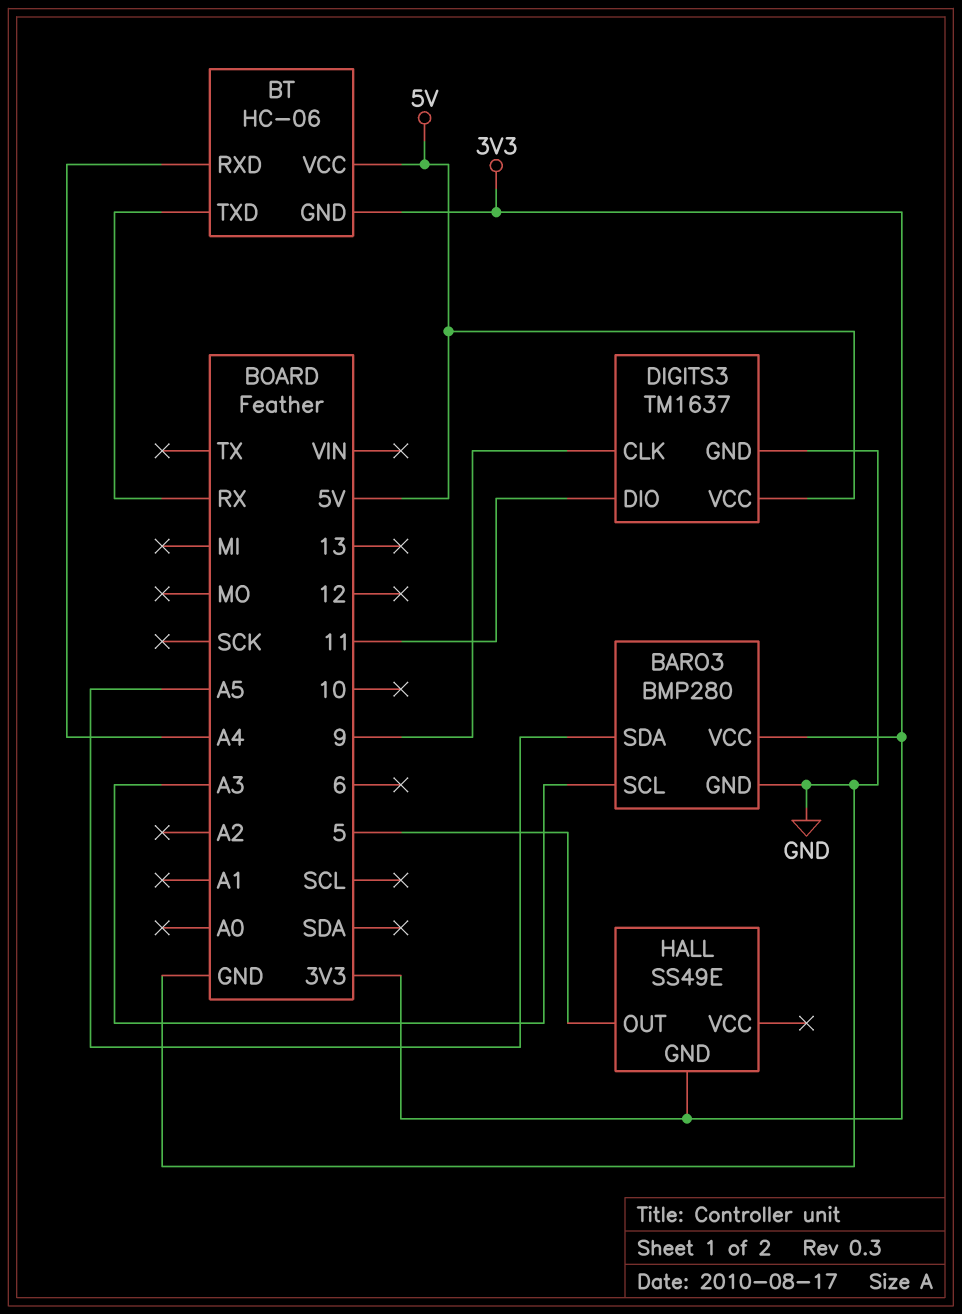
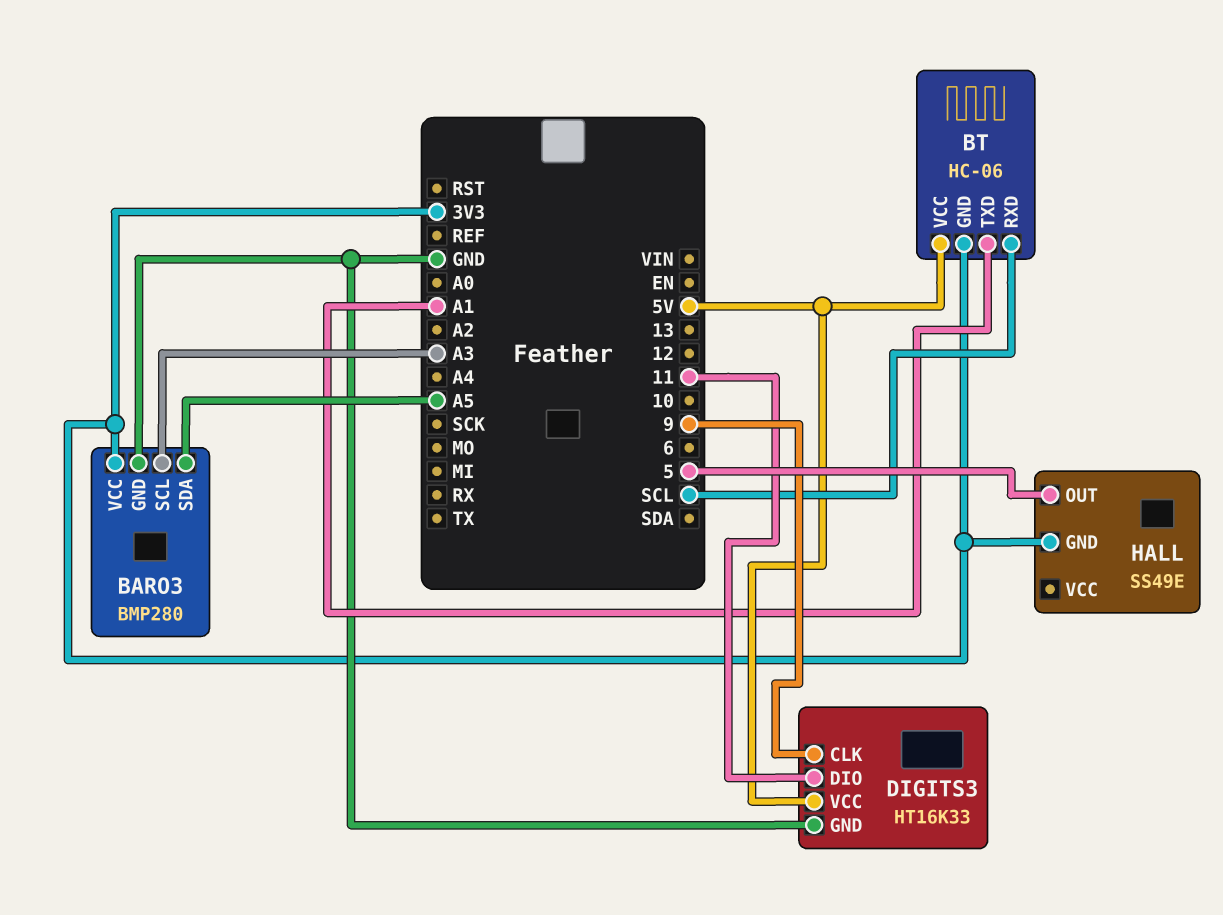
BT pin RXD: A4 -> SCL
BT pin TXD: RX -> A1
DIGITS3: TM1637 -> HT16K33

